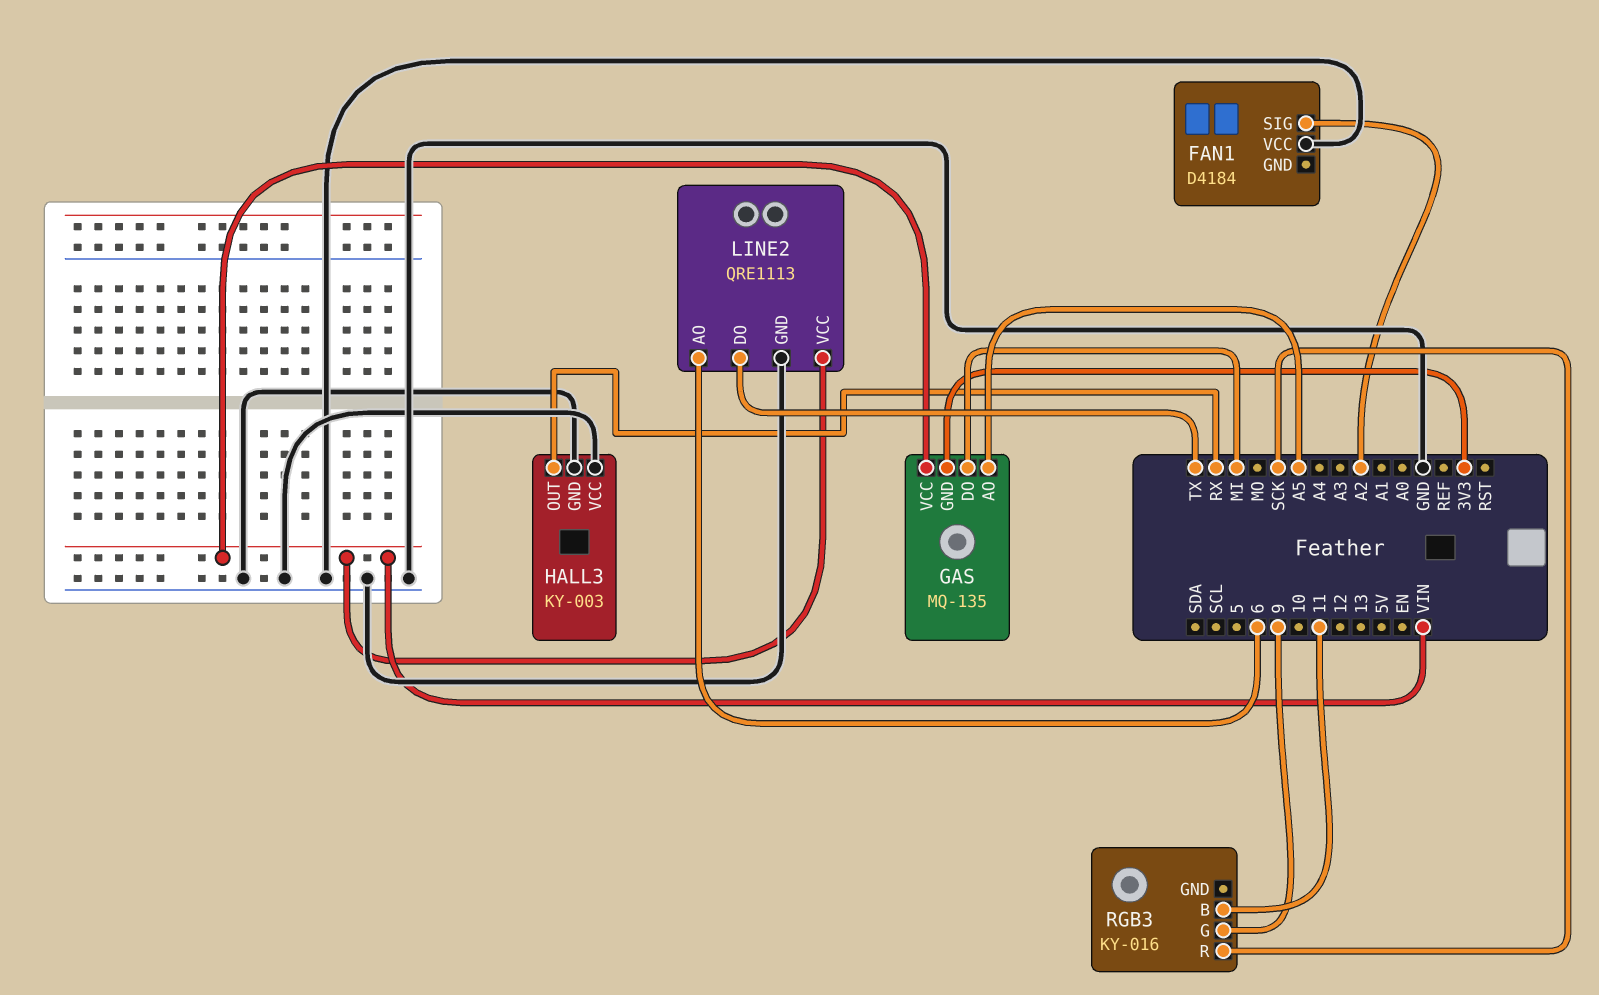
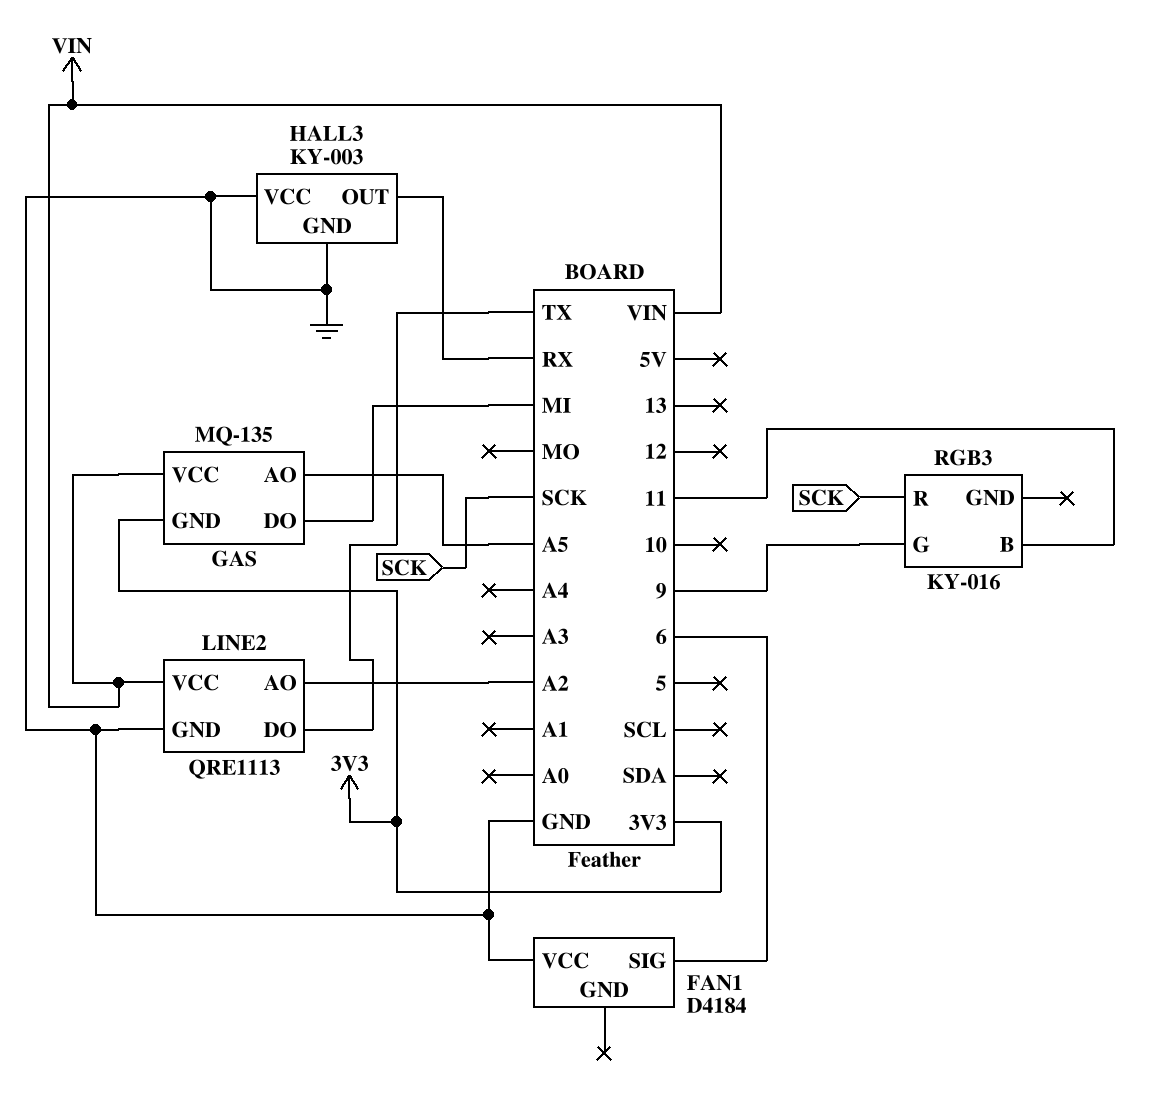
FAN1 pin SIG: A2 -> 6
LINE2 pin AO: 6 -> A2

